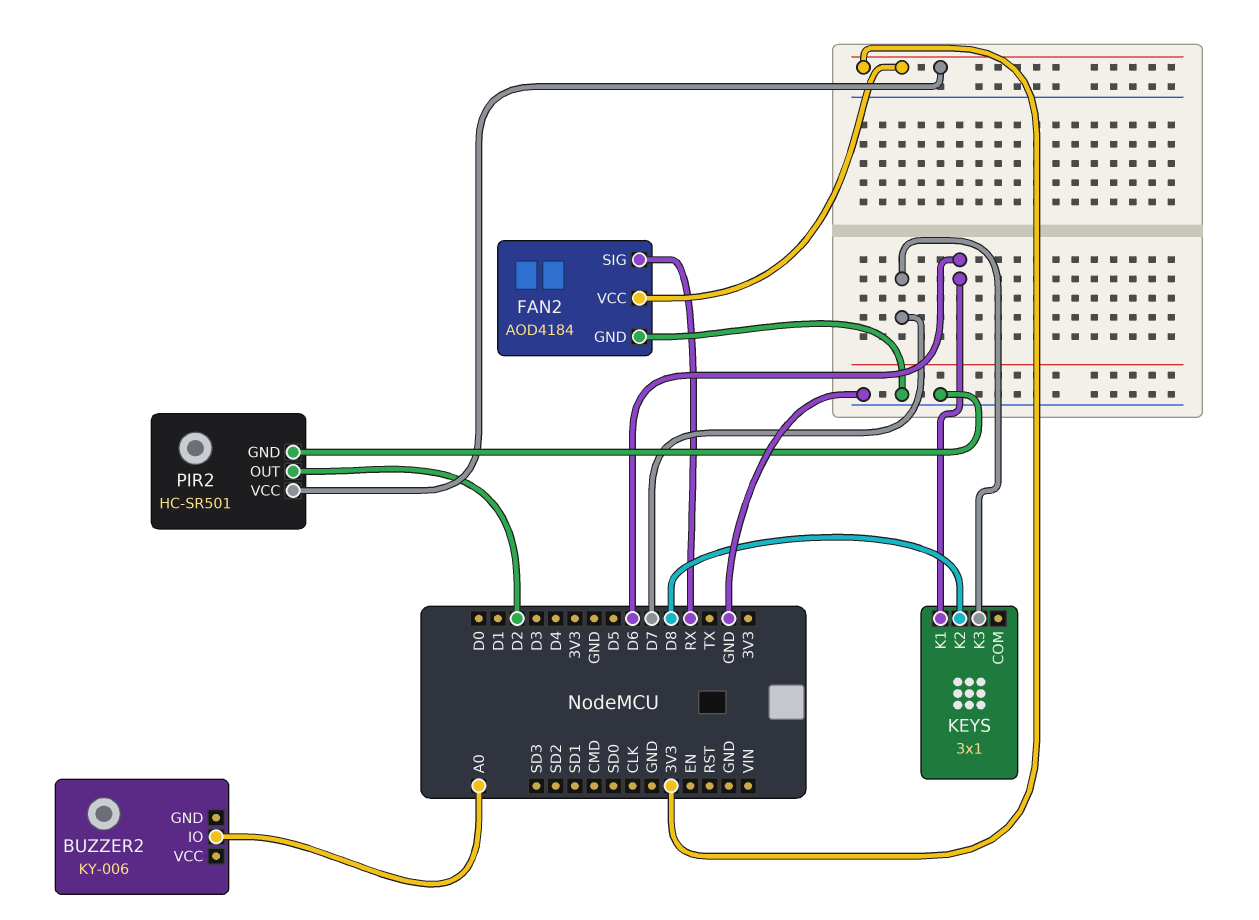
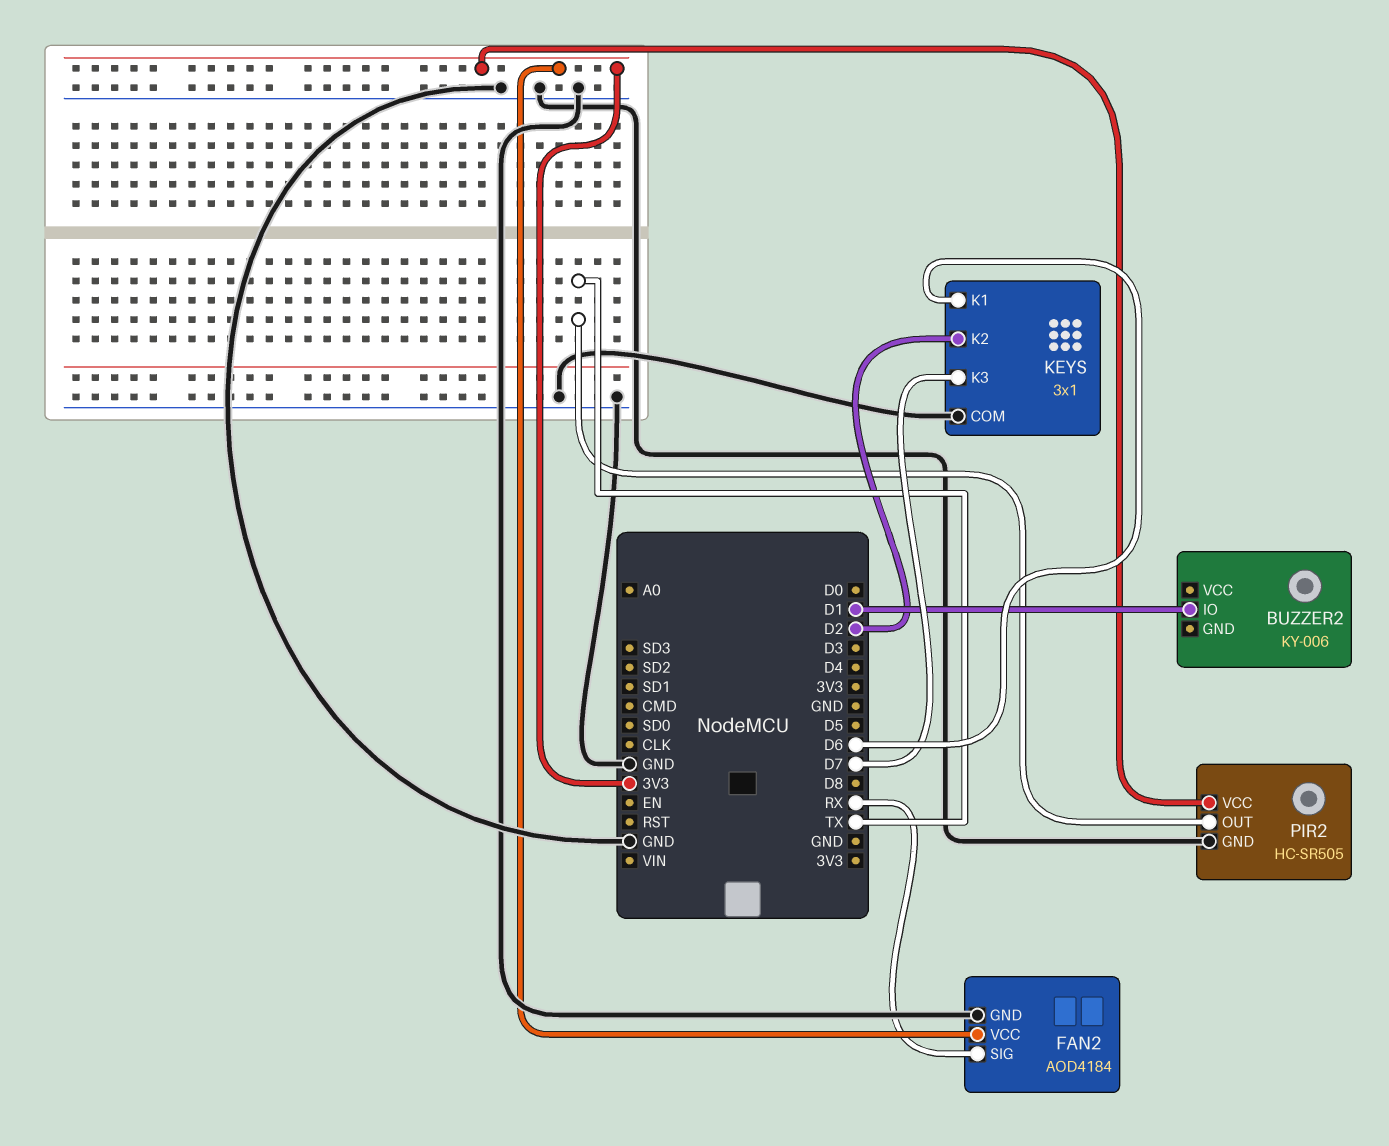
BUZZER2 pin IO: A0 -> D1
KEYS pin COM: none -> GND
KEYS pin K2: D8 -> D2
PIR2: HC-SR501 -> HC-SR505
PIR2 pin OUT: D2 -> TX

